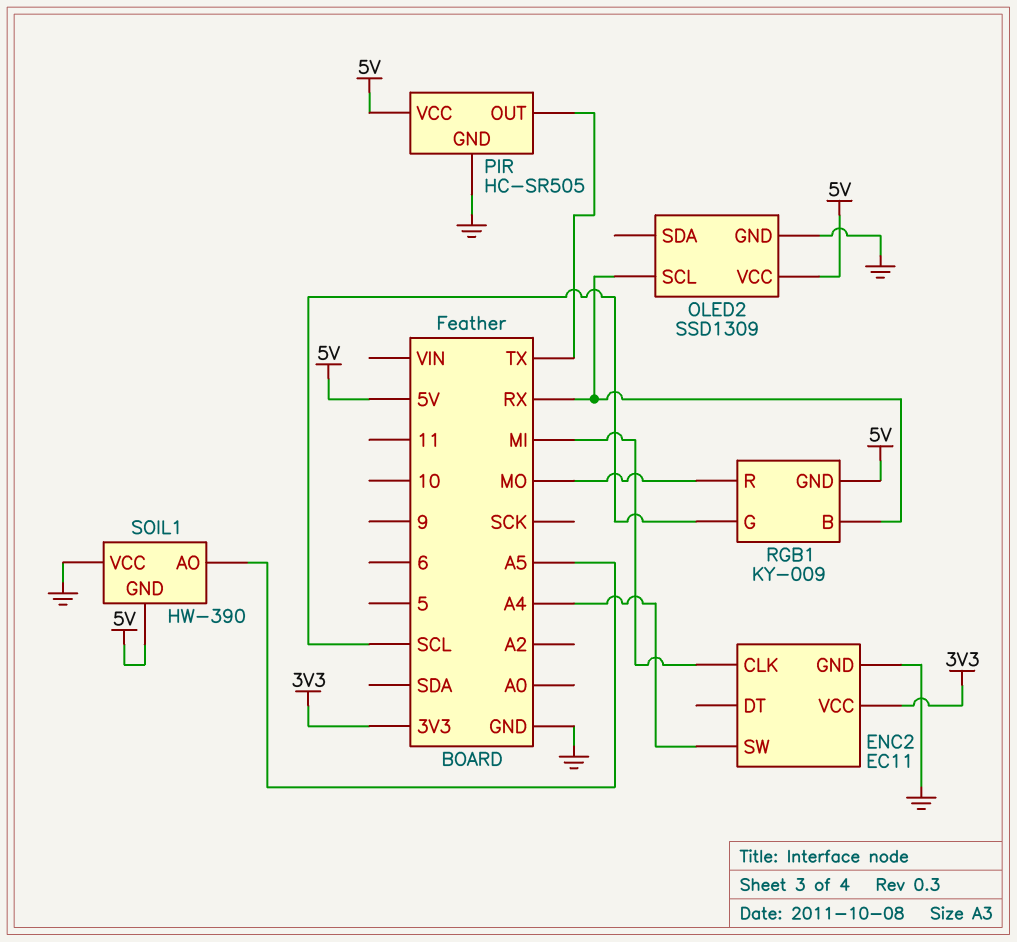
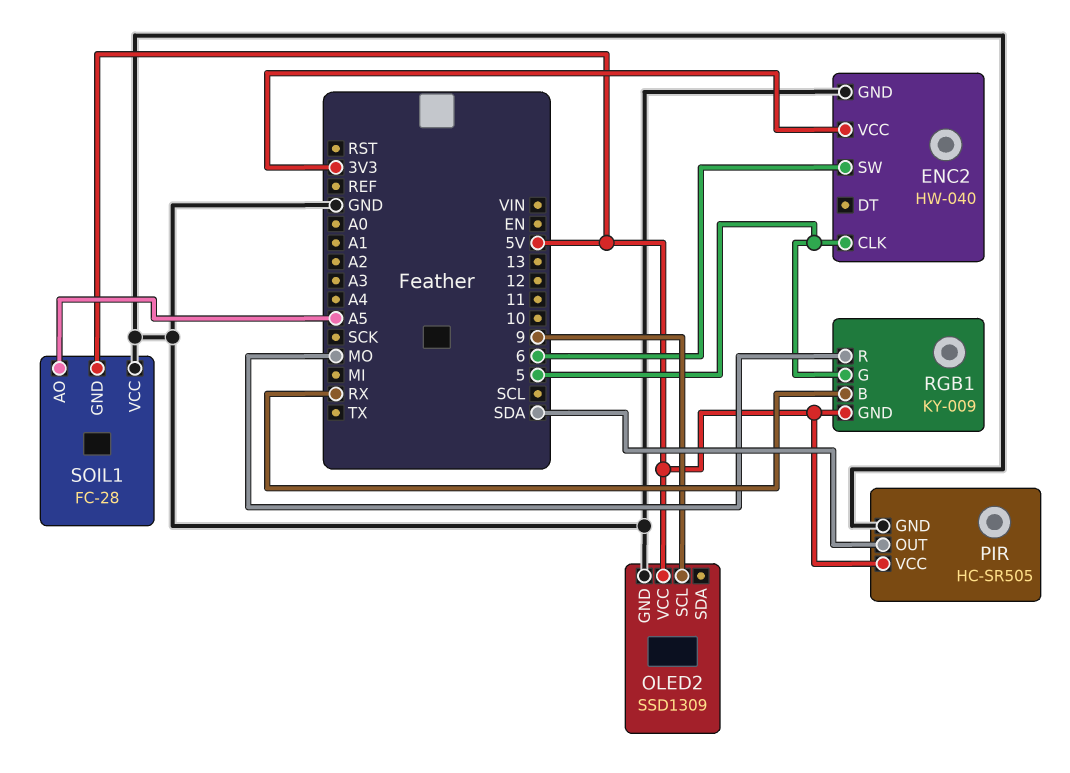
ENC2: EC11 -> HW-040
ENC2 pin CLK: MI -> 5
ENC2 pin SW: A4 -> 6
OLED2 pin SCL: RX -> 9
PIR pin OUT: TX -> SDA
RGB1 pin G: SCL -> 5
SOIL1: HW-390 -> FC-28

